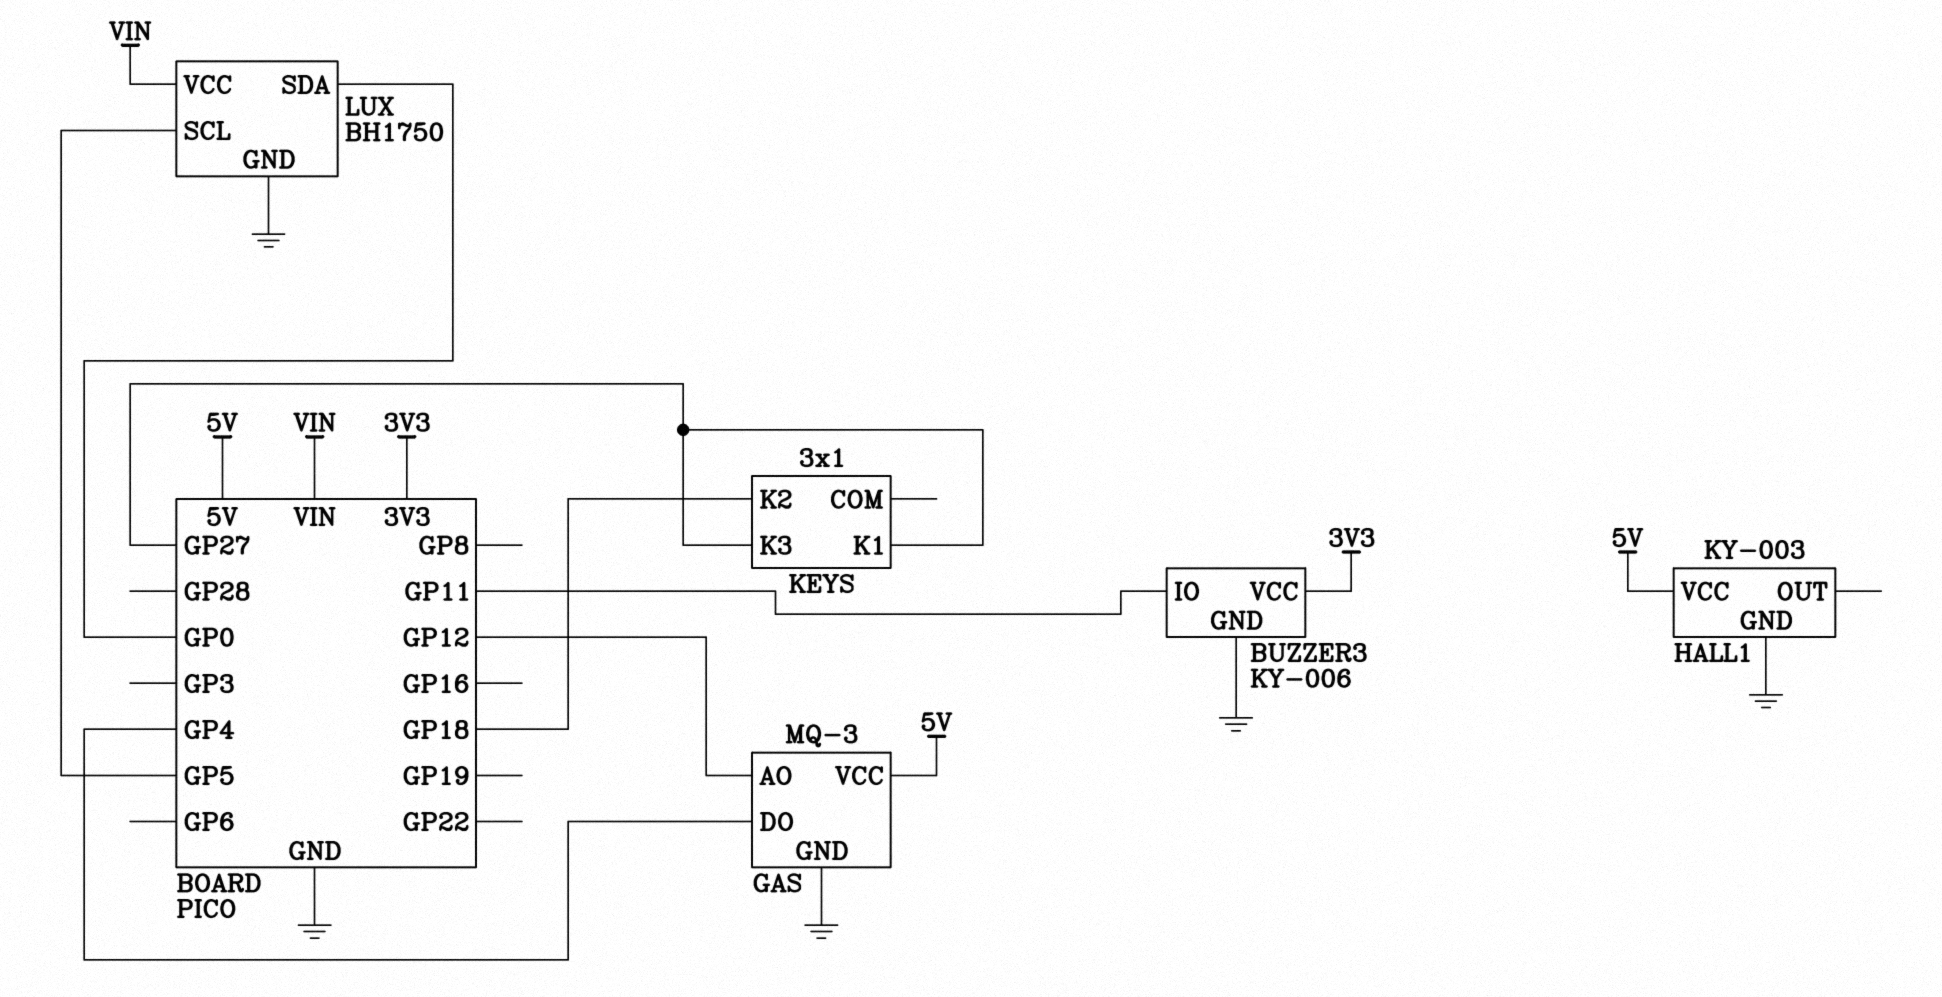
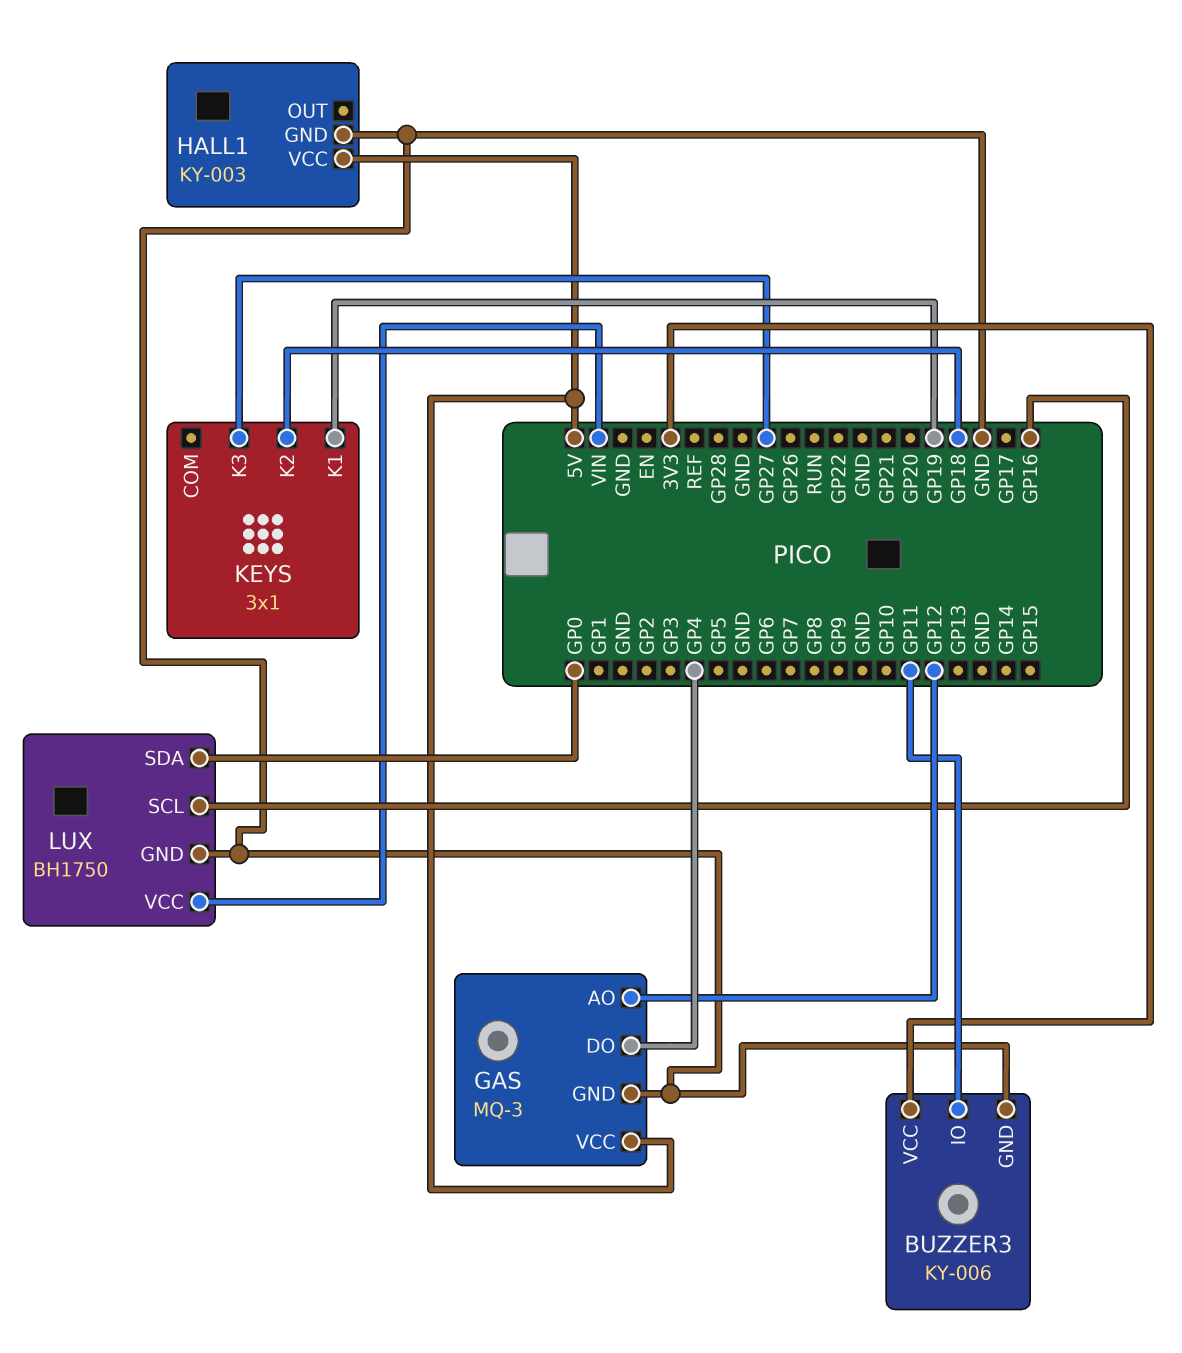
KEYS pin K1: GP27 -> GP19
LUX pin SCL: GP5 -> GP16

